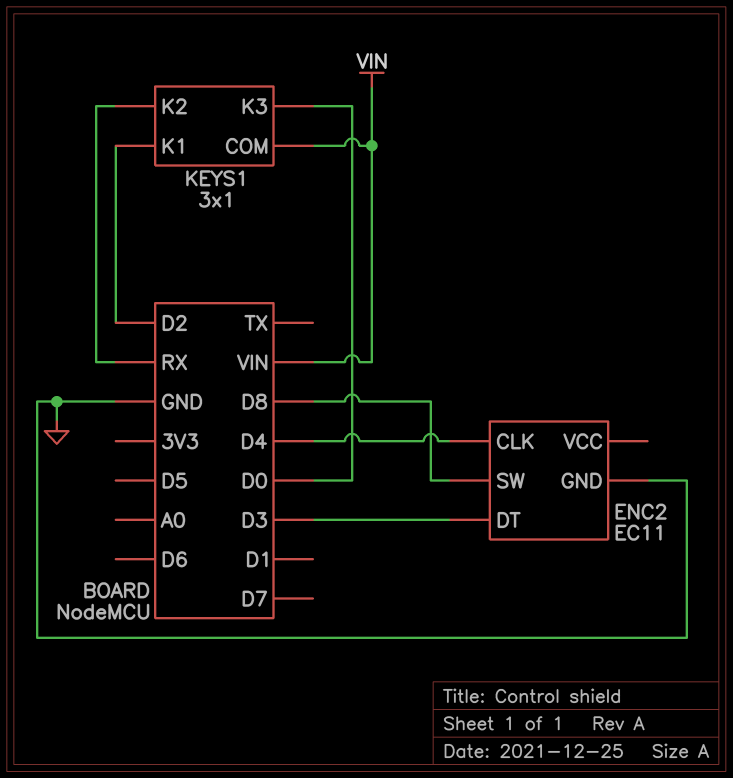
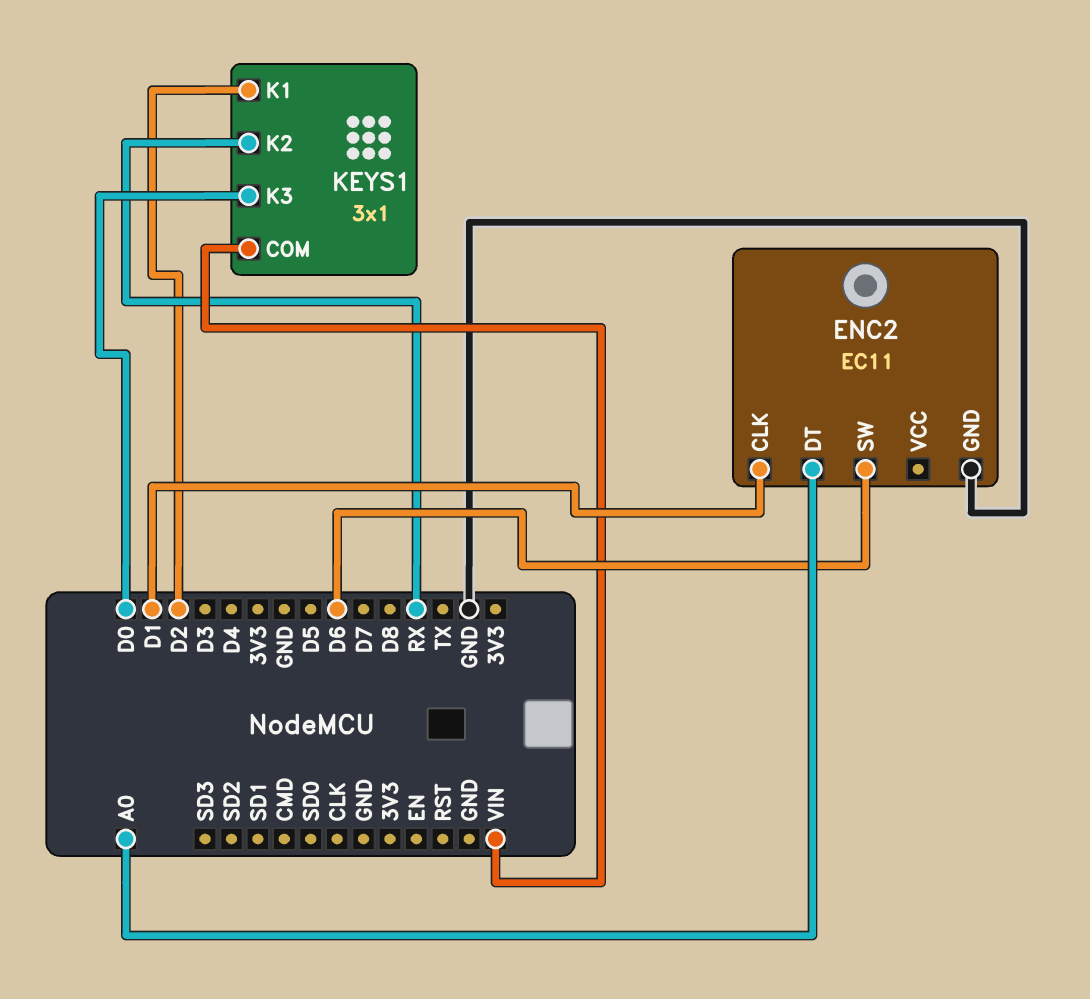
ENC2 pin CLK: D4 -> D1
ENC2 pin DT: D3 -> A0
ENC2 pin SW: D8 -> D6

